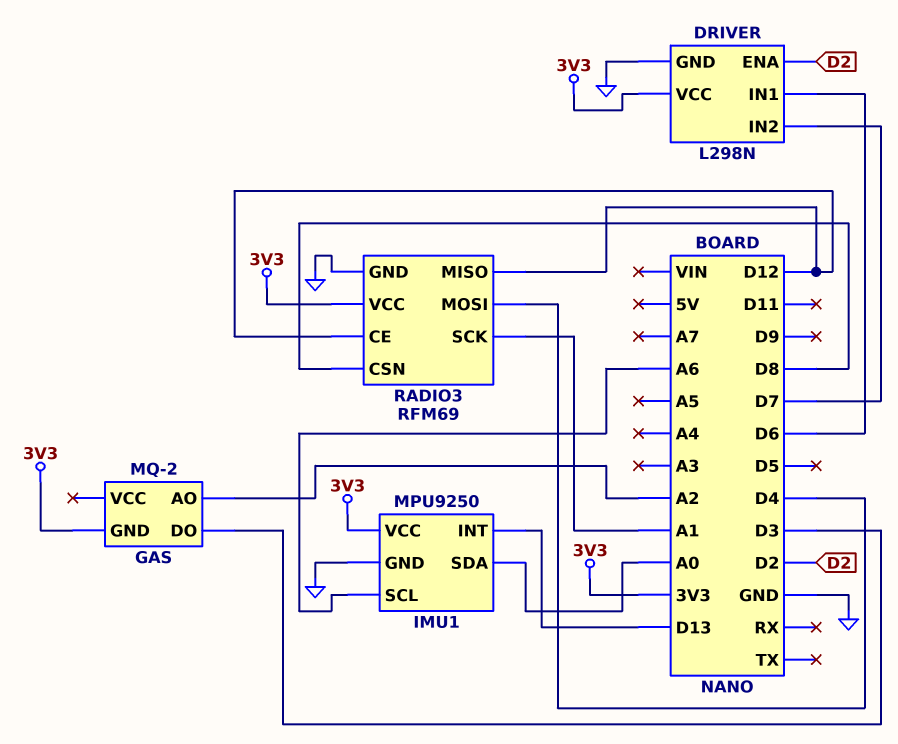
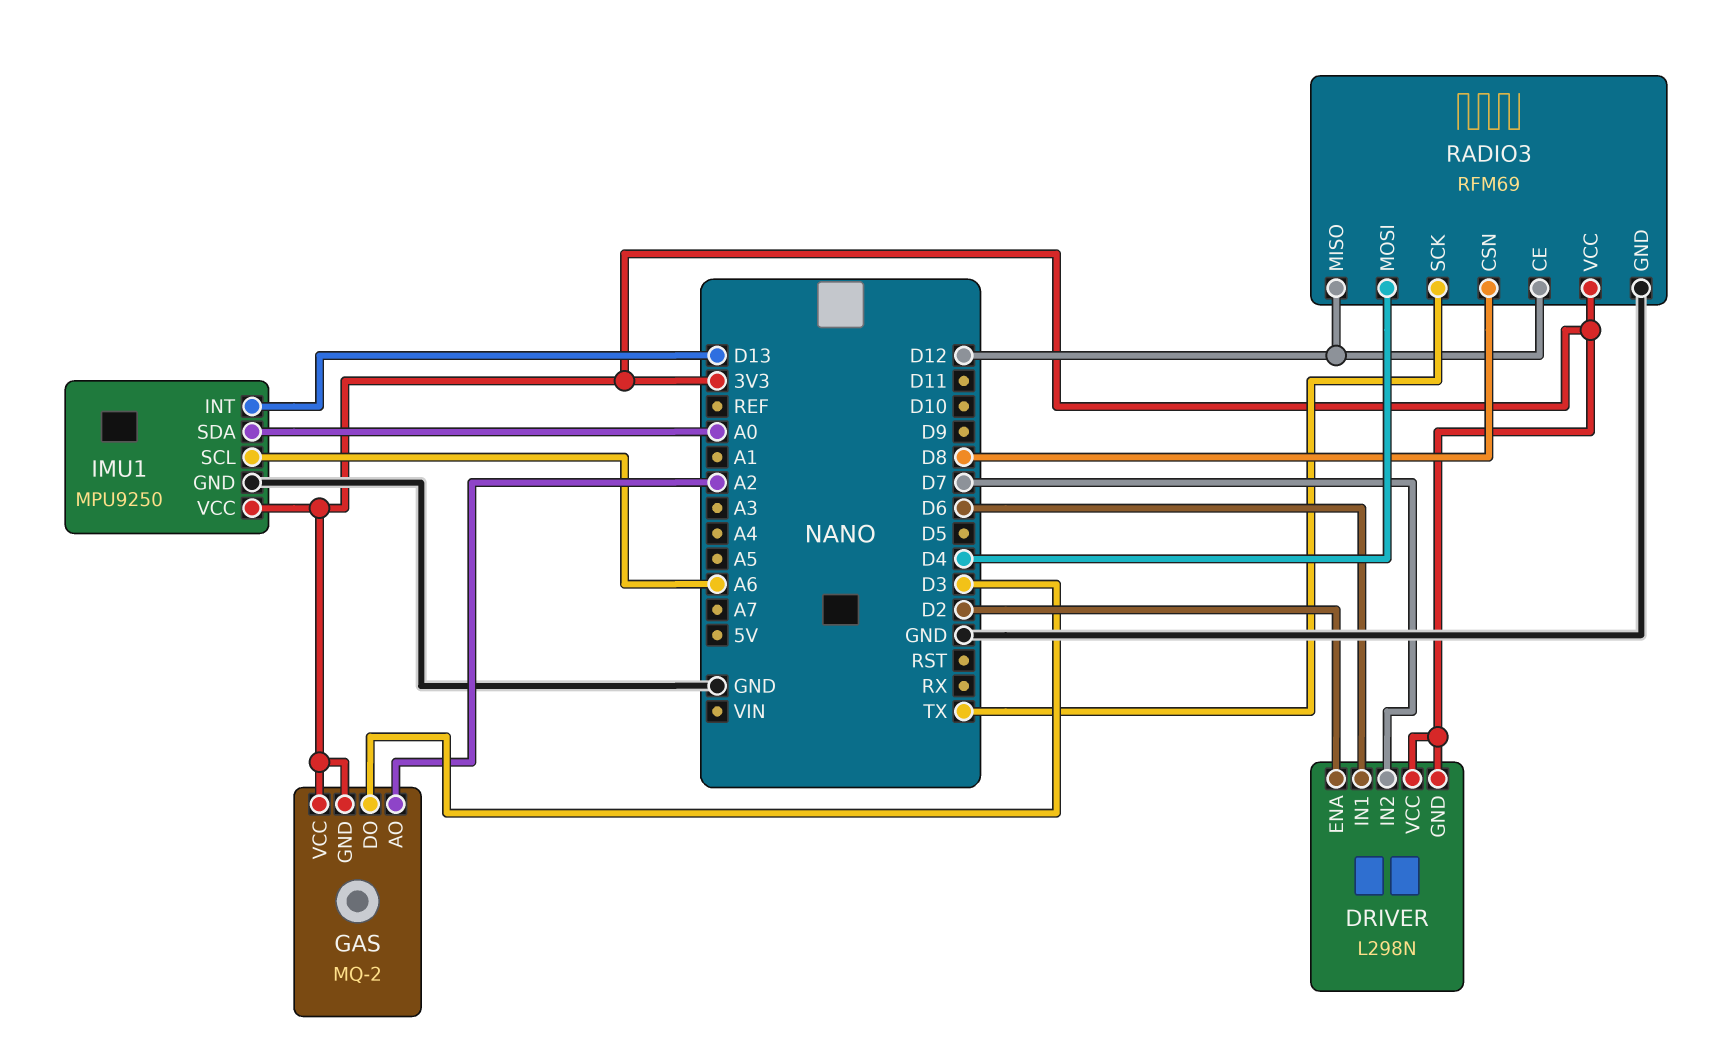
DRIVER pin GND: GND -> 3V3
GAS pin VCC: none -> 3V3
RADIO3 pin SCK: A1 -> TX

